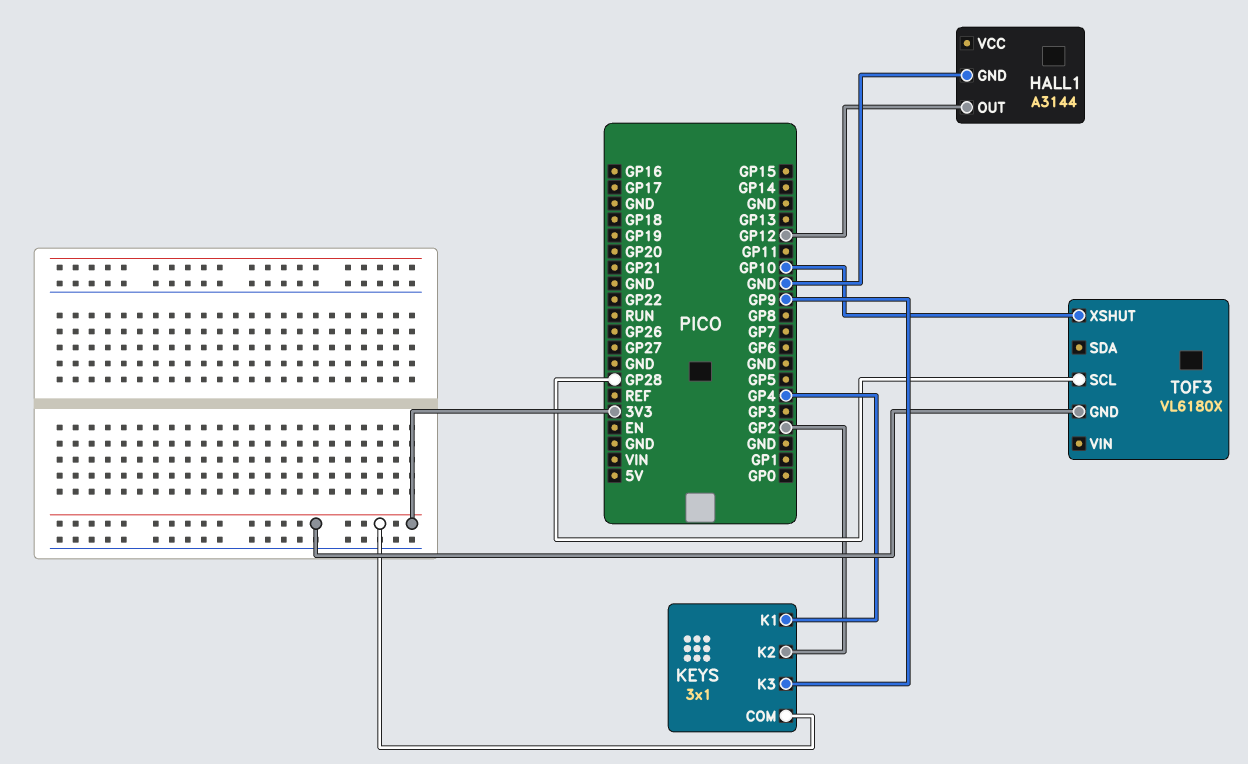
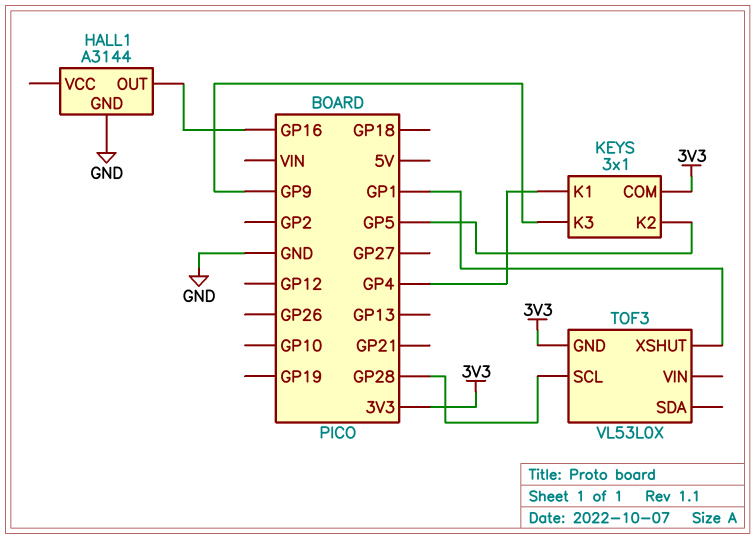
HALL1 pin OUT: GP12 -> GP16
KEYS pin K2: GP2 -> GP5
TOF3: VL6180X -> VL53L0X
TOF3 pin XSHUT: GP10 -> GP1

